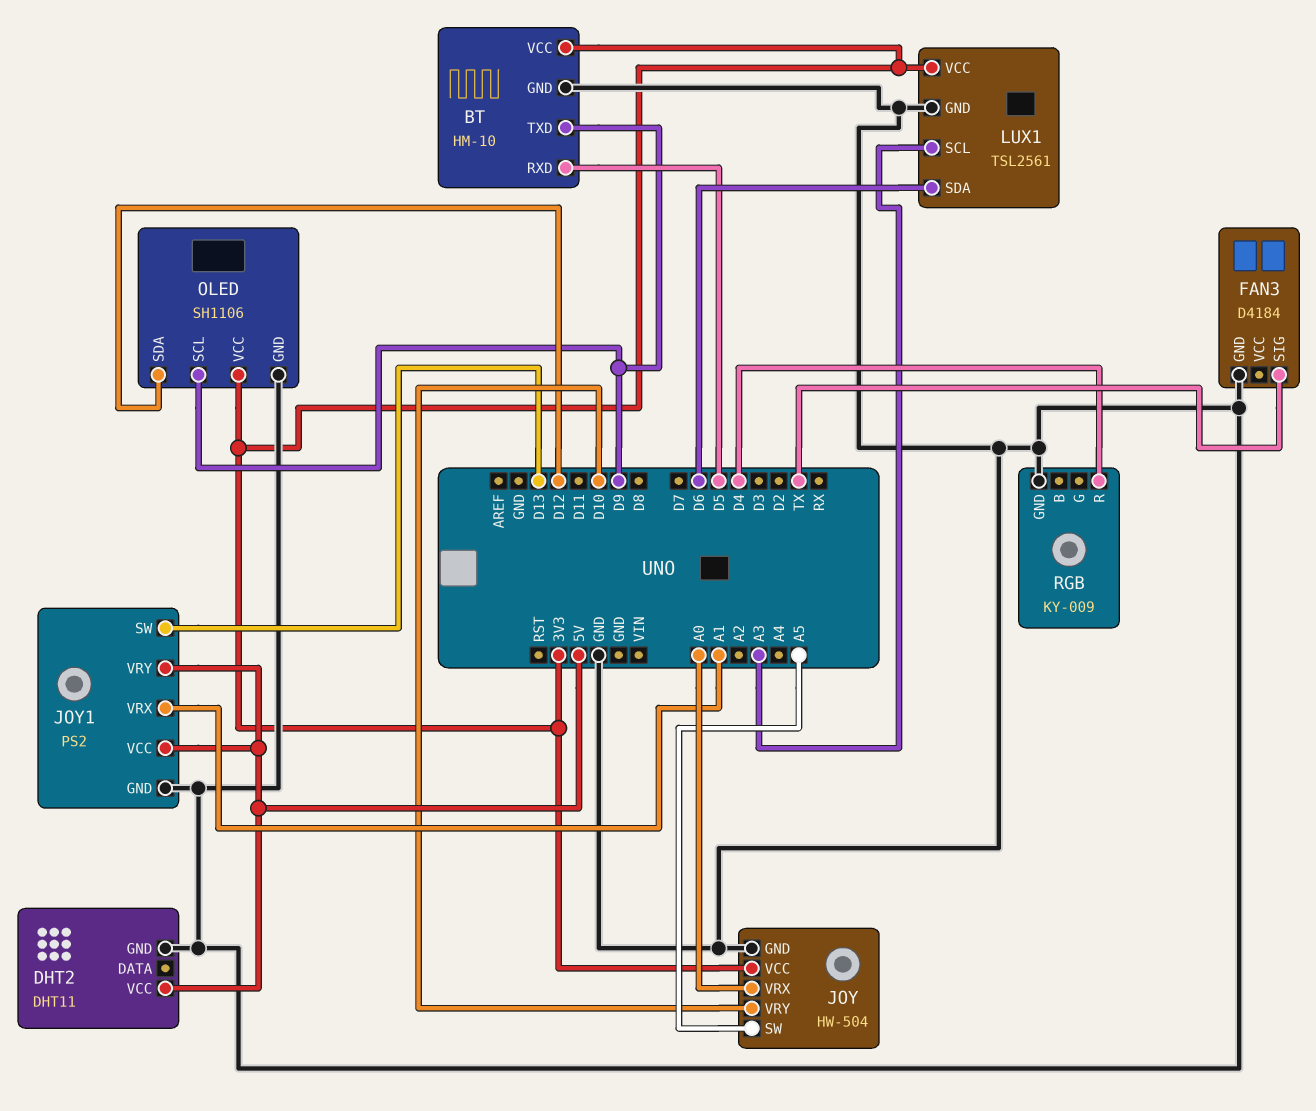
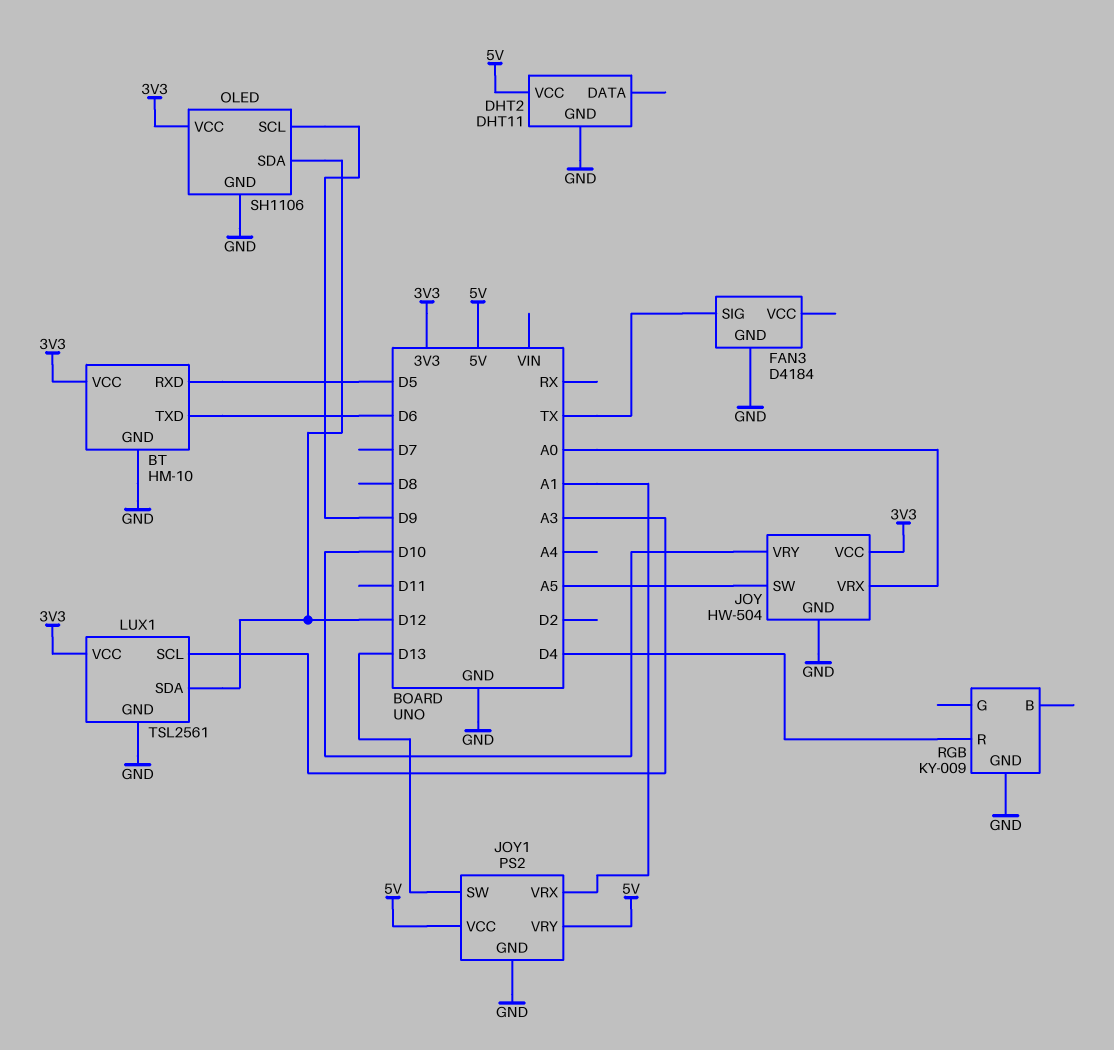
BT pin TXD: D9 -> D6
LUX1 pin SDA: D6 -> D12

